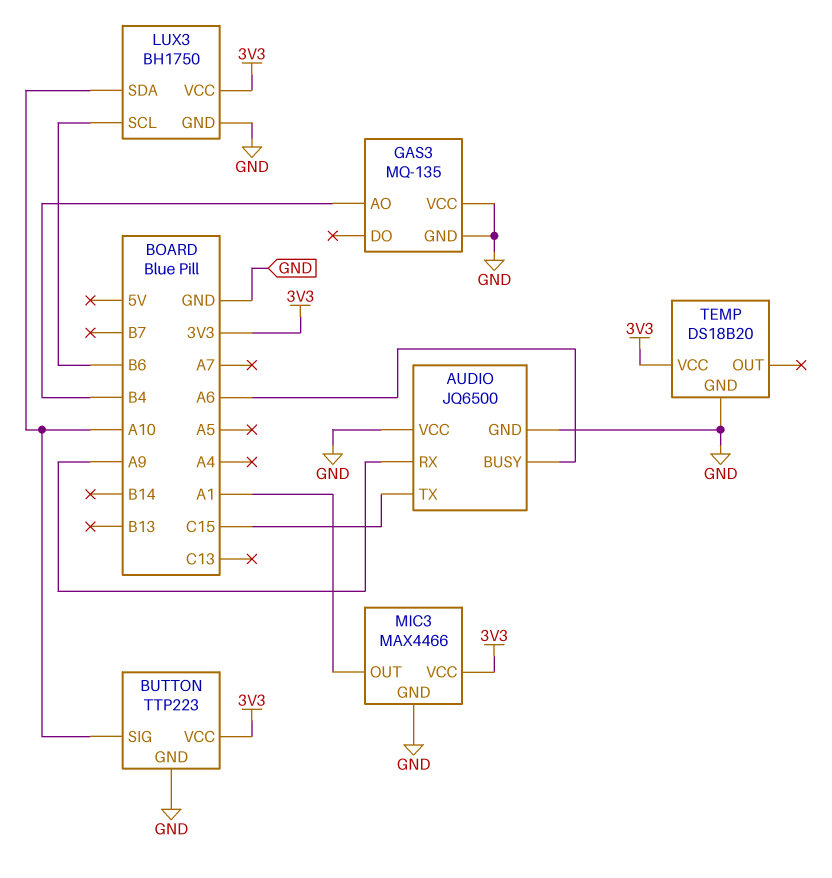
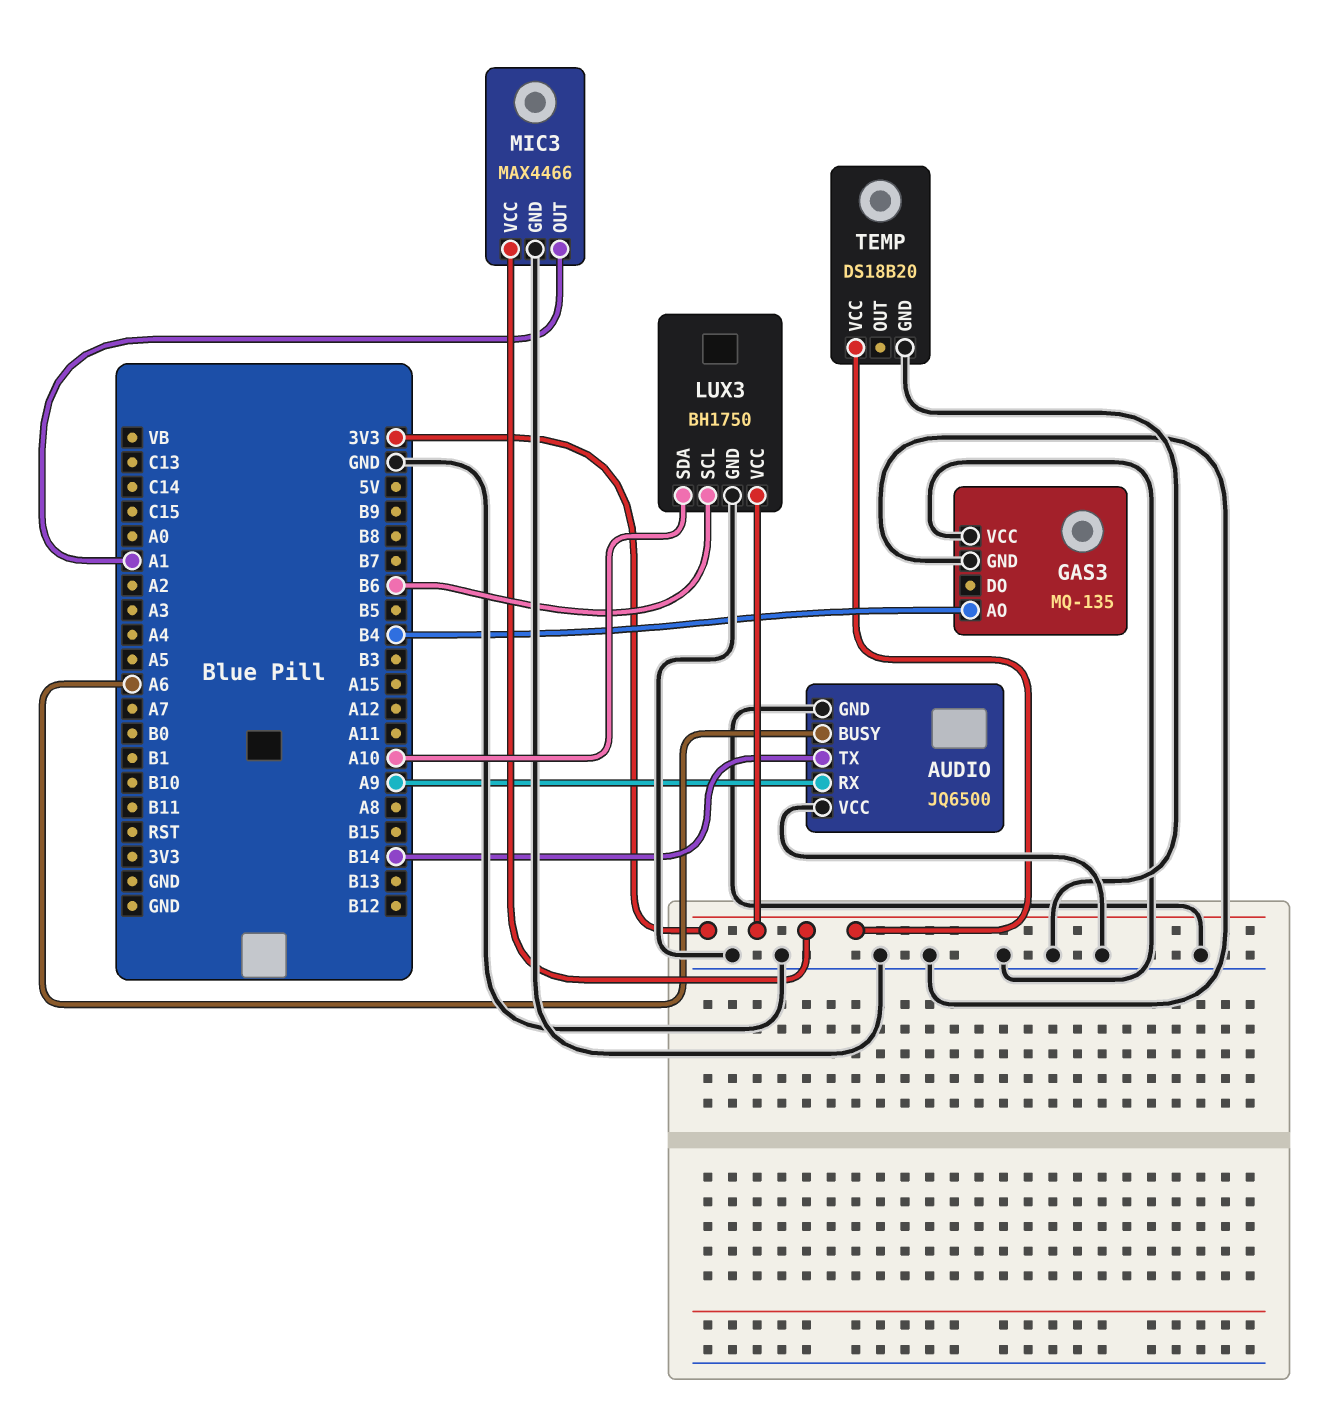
AUDIO pin TX: C15 -> B14
BUTTON: TTP223 -> none
BUTTON pin GND: GND -> none
BUTTON pin SIG: A10 -> none
BUTTON pin VCC: 3V3 -> none

